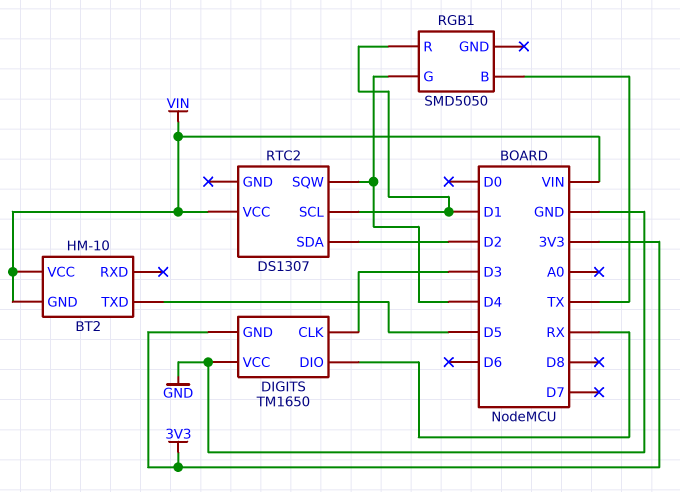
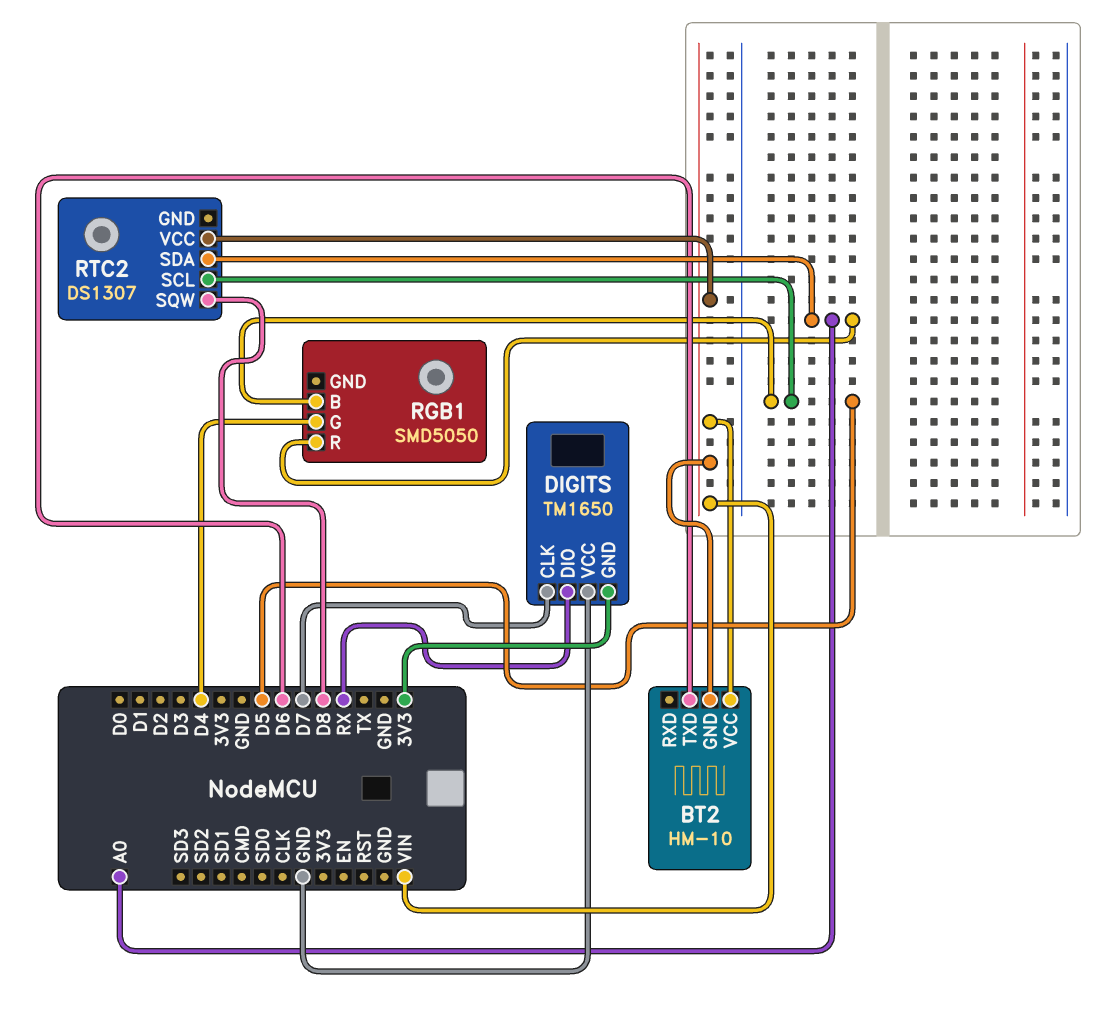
BT2 pin TXD: D5 -> D6
DIGITS pin CLK: D3 -> D7
RGB1 pin B: TX -> D5
RGB1 pin R: D1 -> A0
RTC2 pin SCL: D1 -> D5
RTC2 pin SDA: D2 -> A0
RTC2 pin SQW: D4 -> D8

